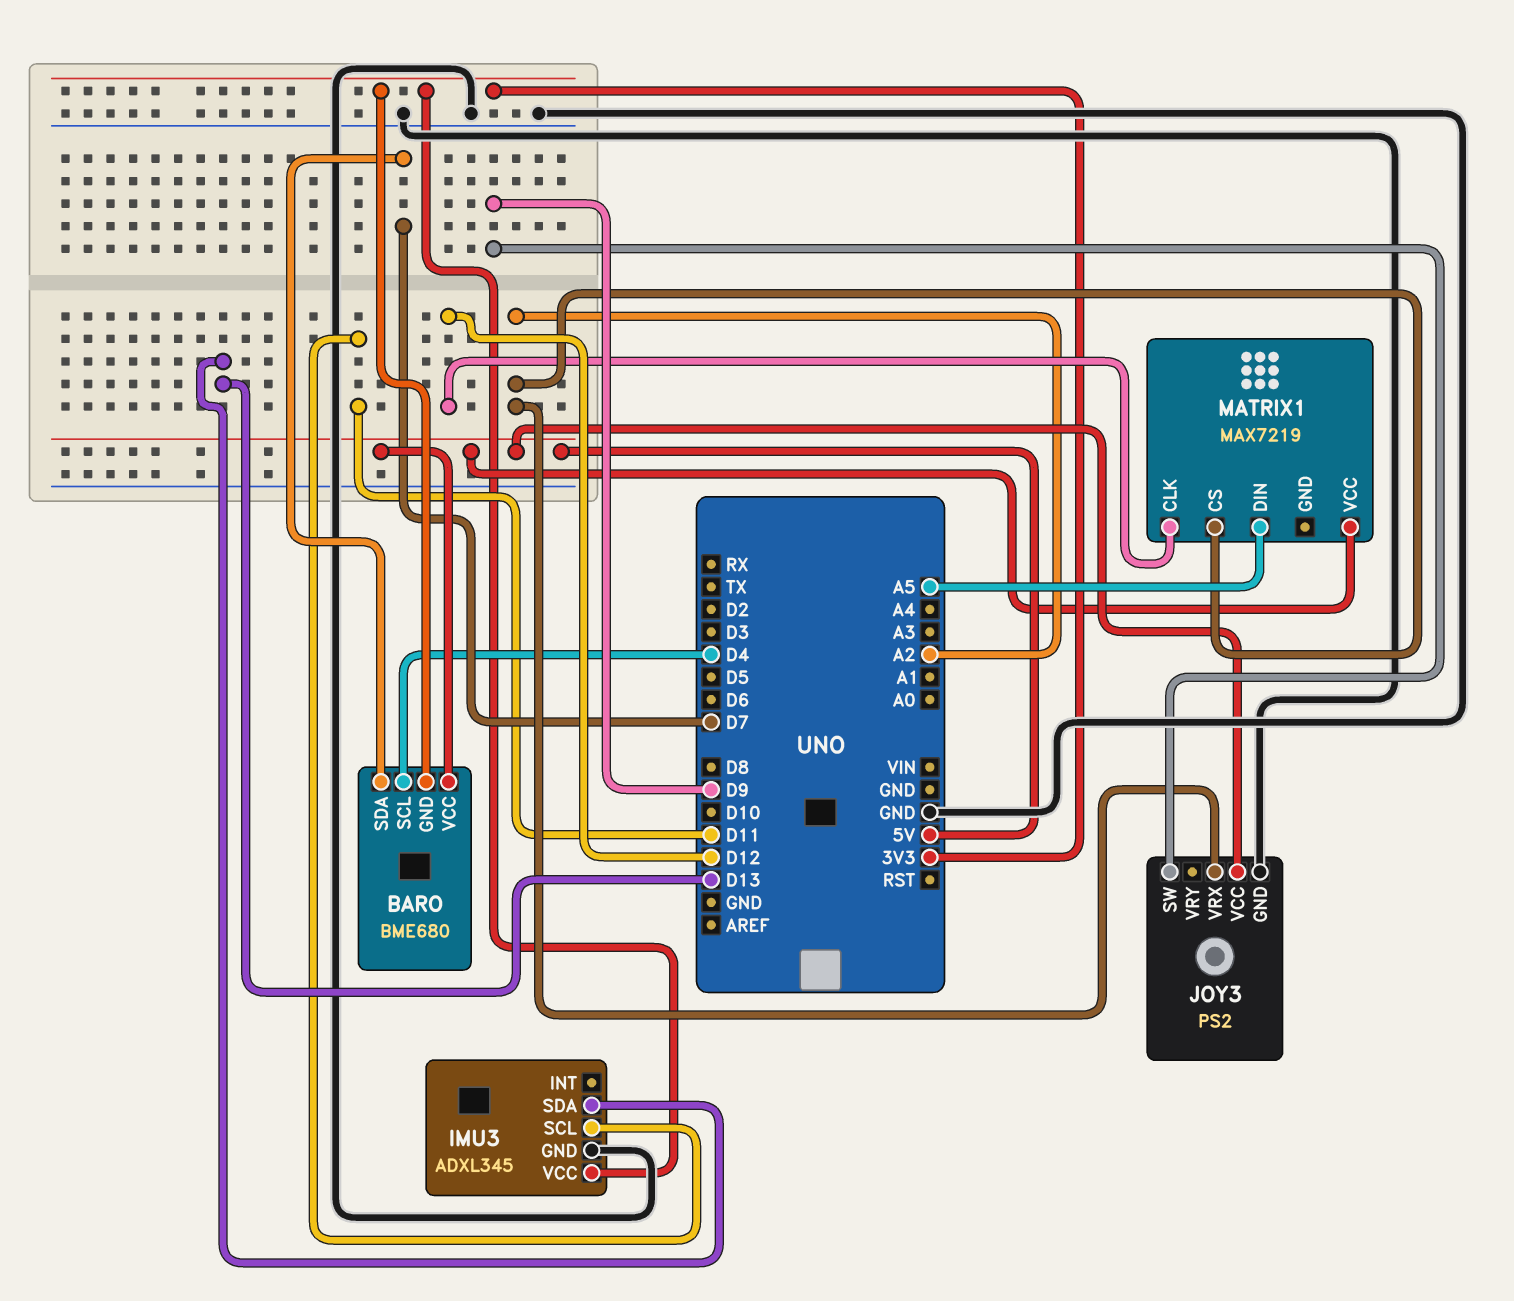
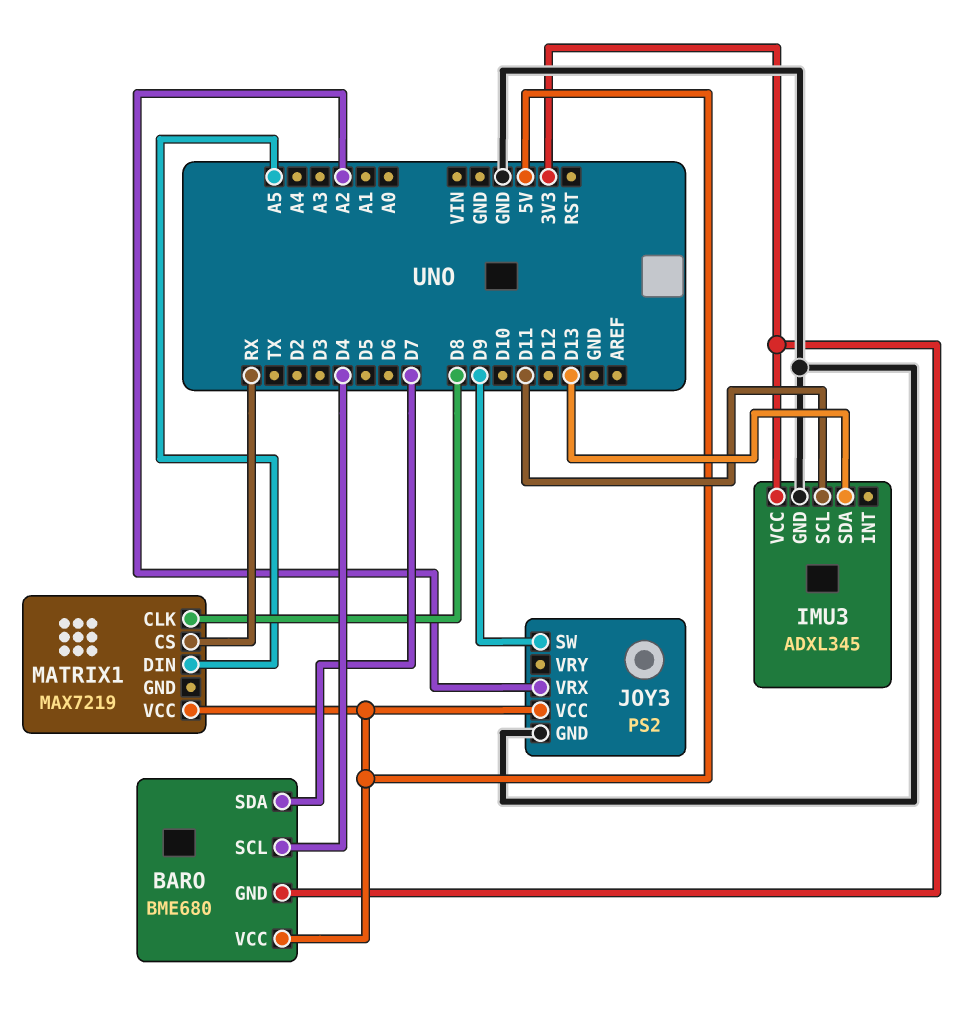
MATRIX1 pin CLK: D12 -> D8
MATRIX1 pin CS: A2 -> RX

